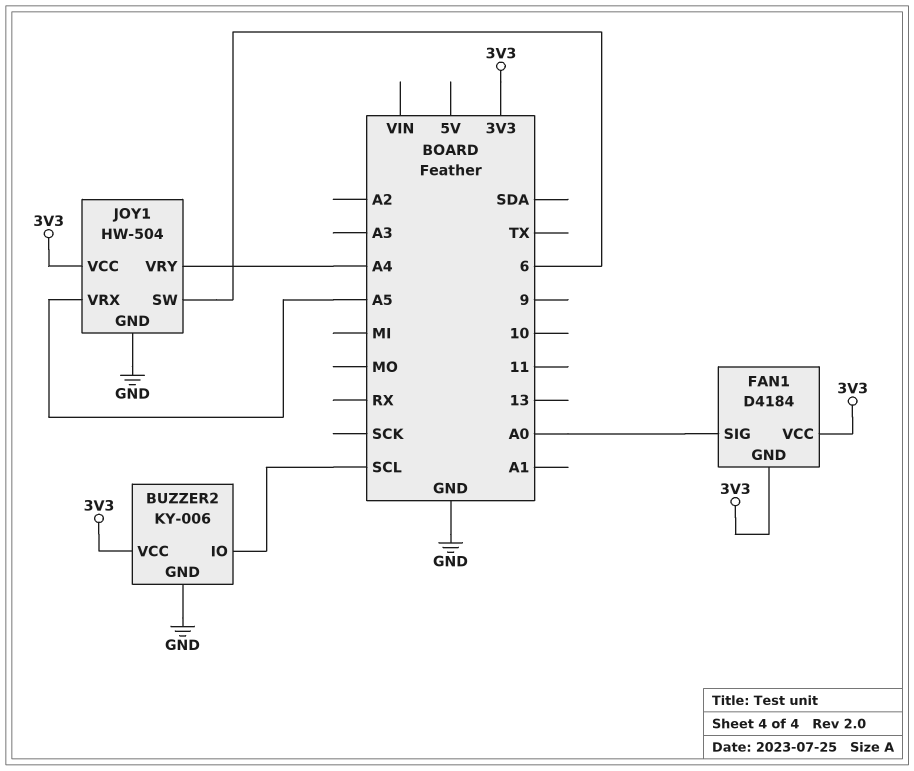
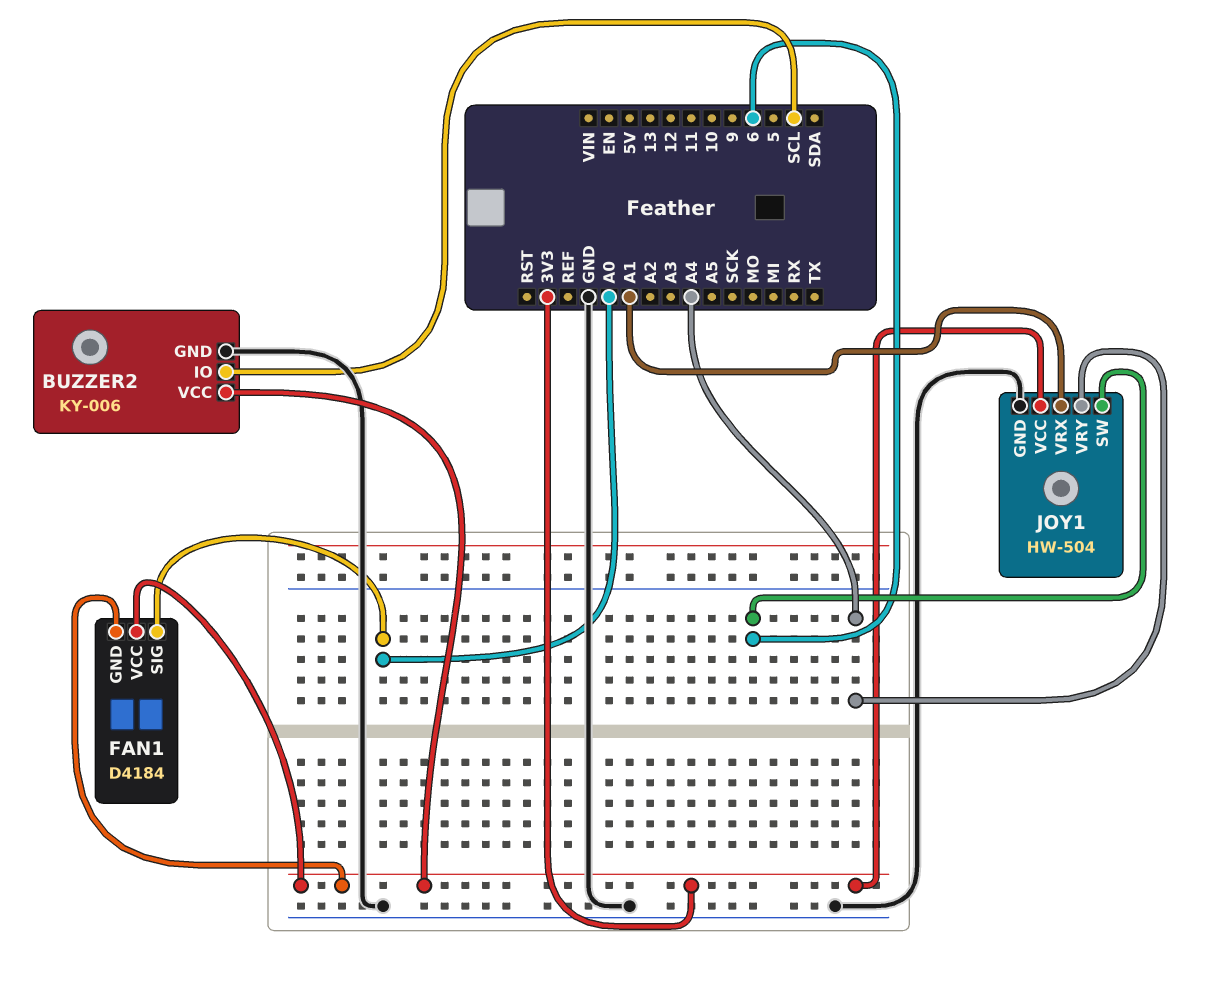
JOY1 pin VRX: A5 -> A1

